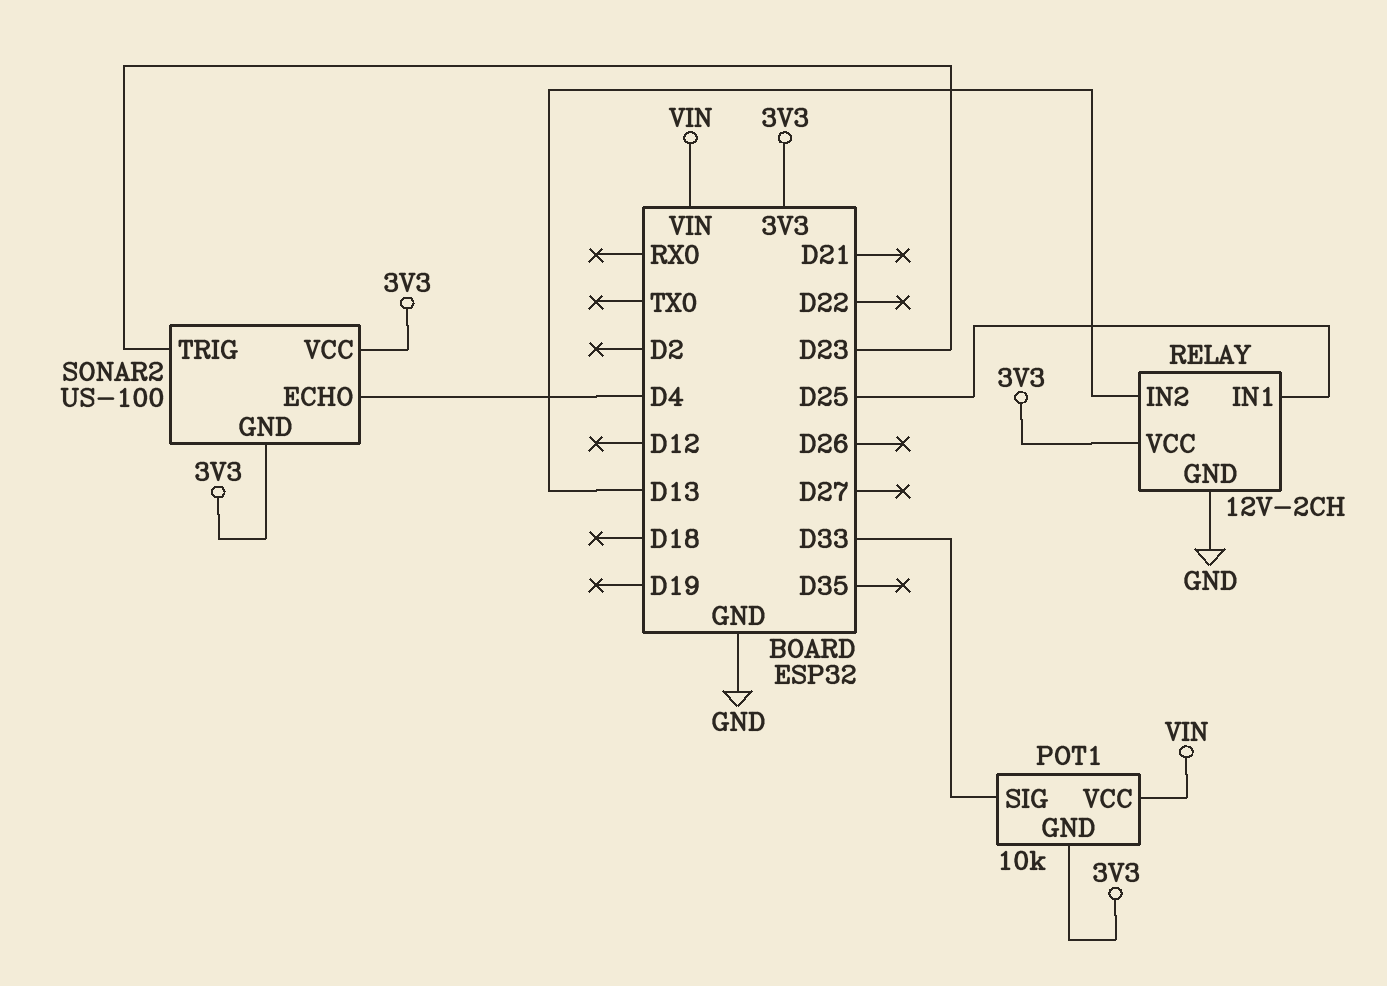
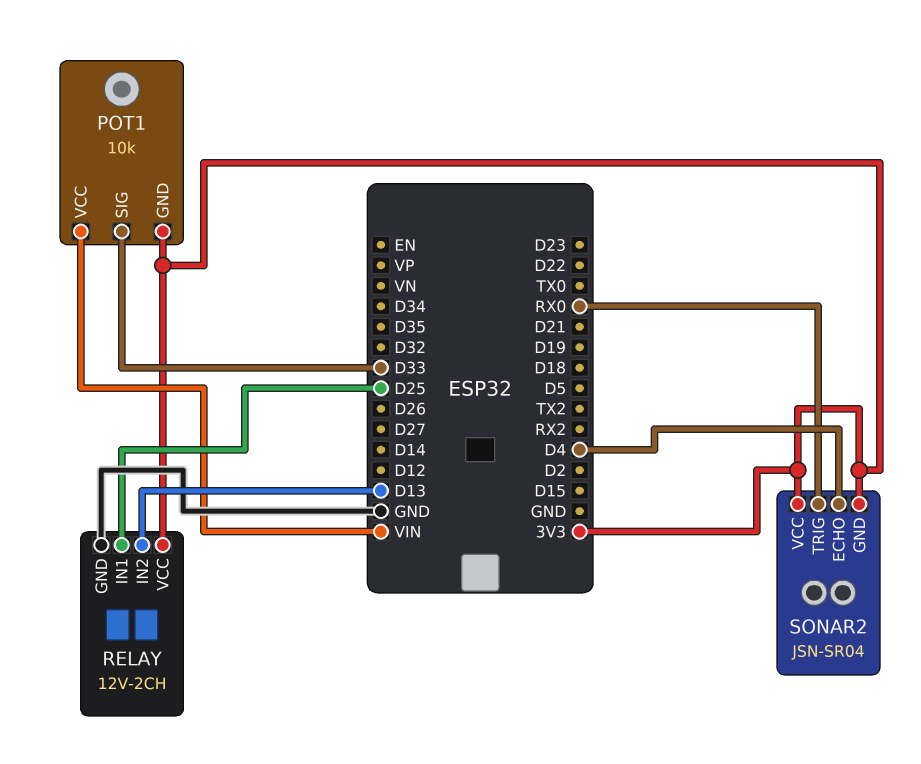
SONAR2: US-100 -> JSN-SR04
SONAR2 pin TRIG: D23 -> RX0

